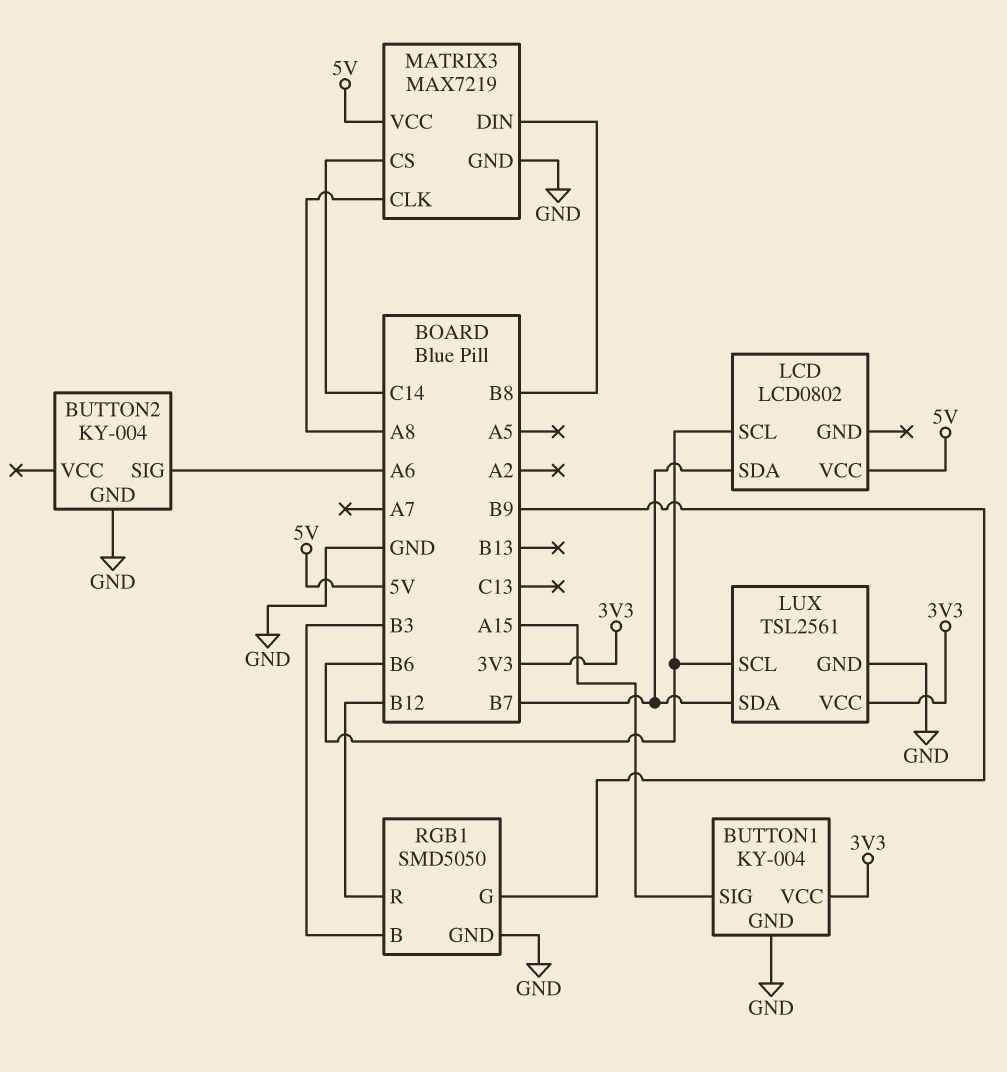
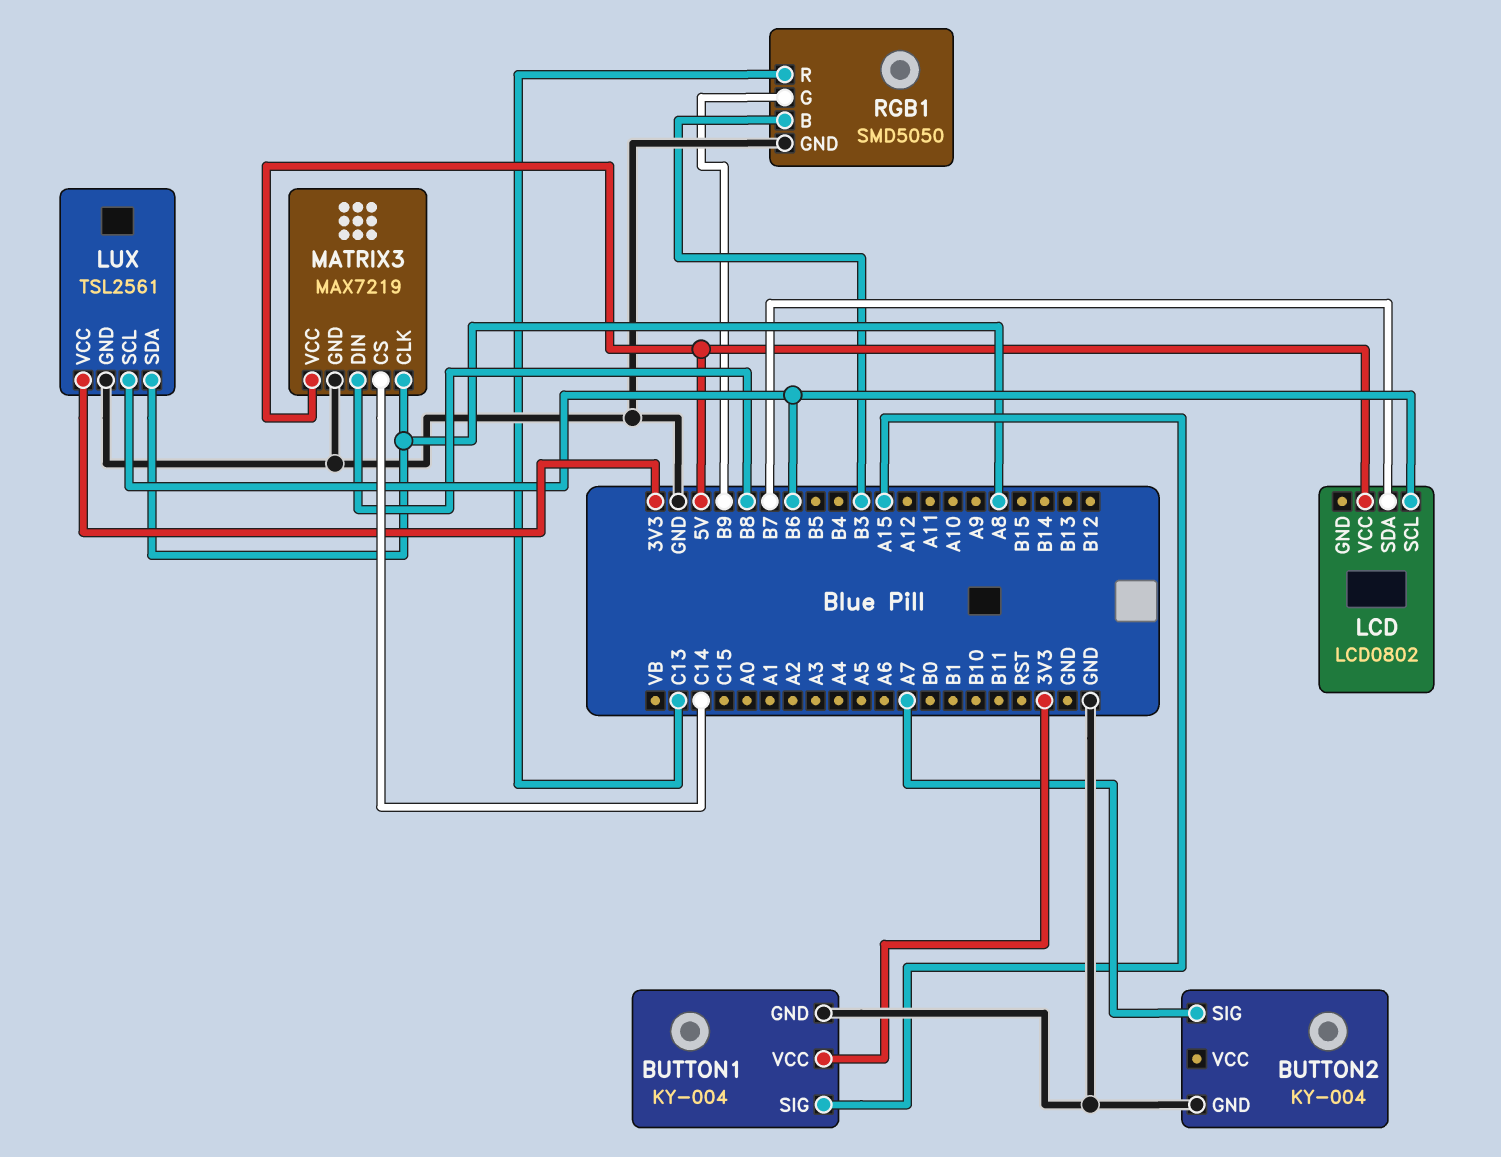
BUTTON2 pin SIG: A6 -> A7
LUX pin SDA: B7 -> A8
RGB1 pin R: B12 -> C13

